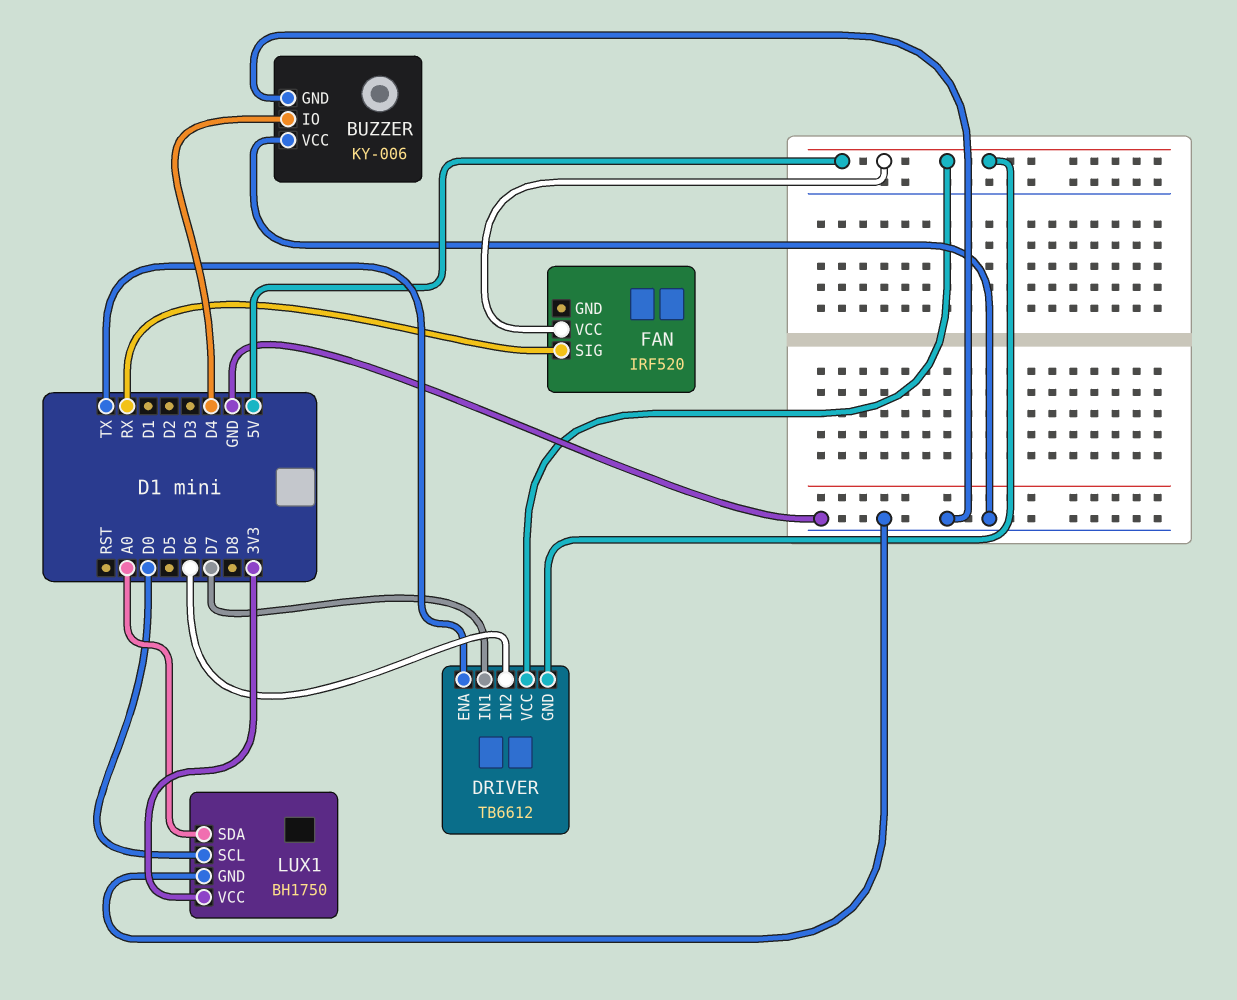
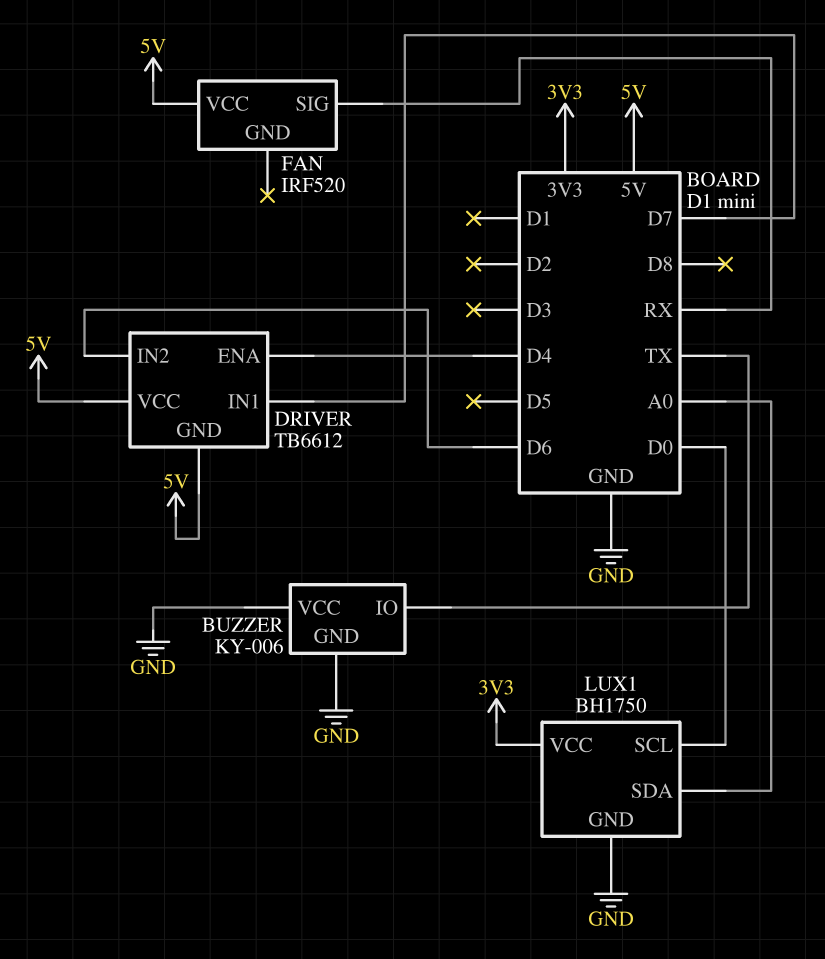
BUZZER pin IO: D4 -> TX
DRIVER pin ENA: TX -> D4

